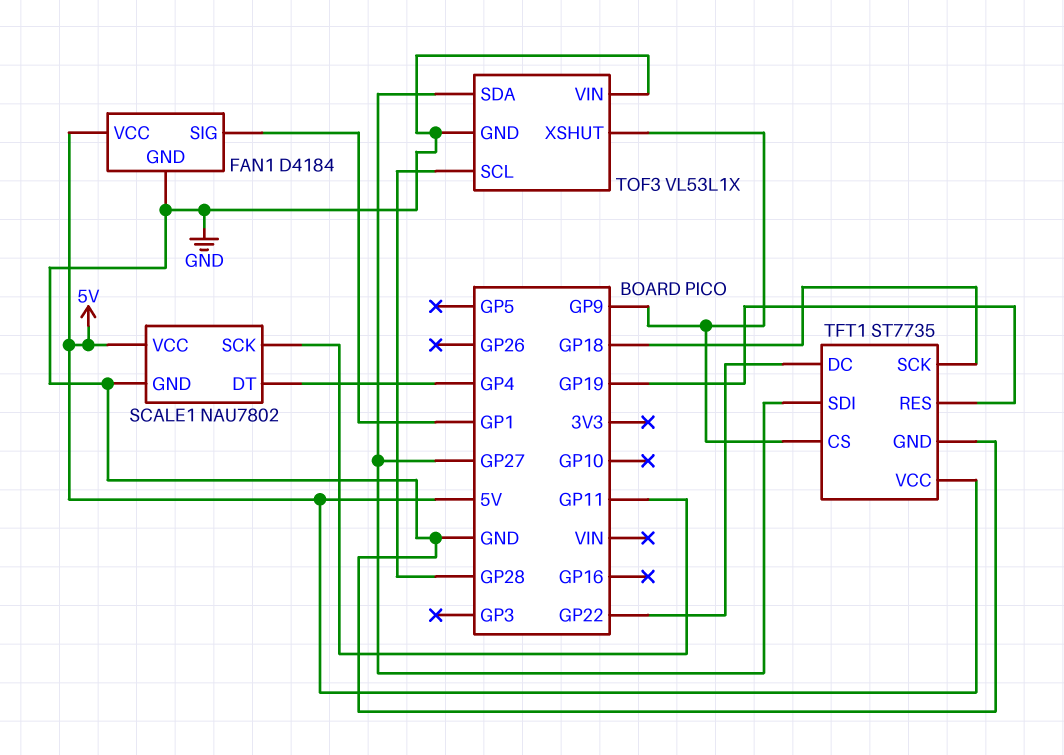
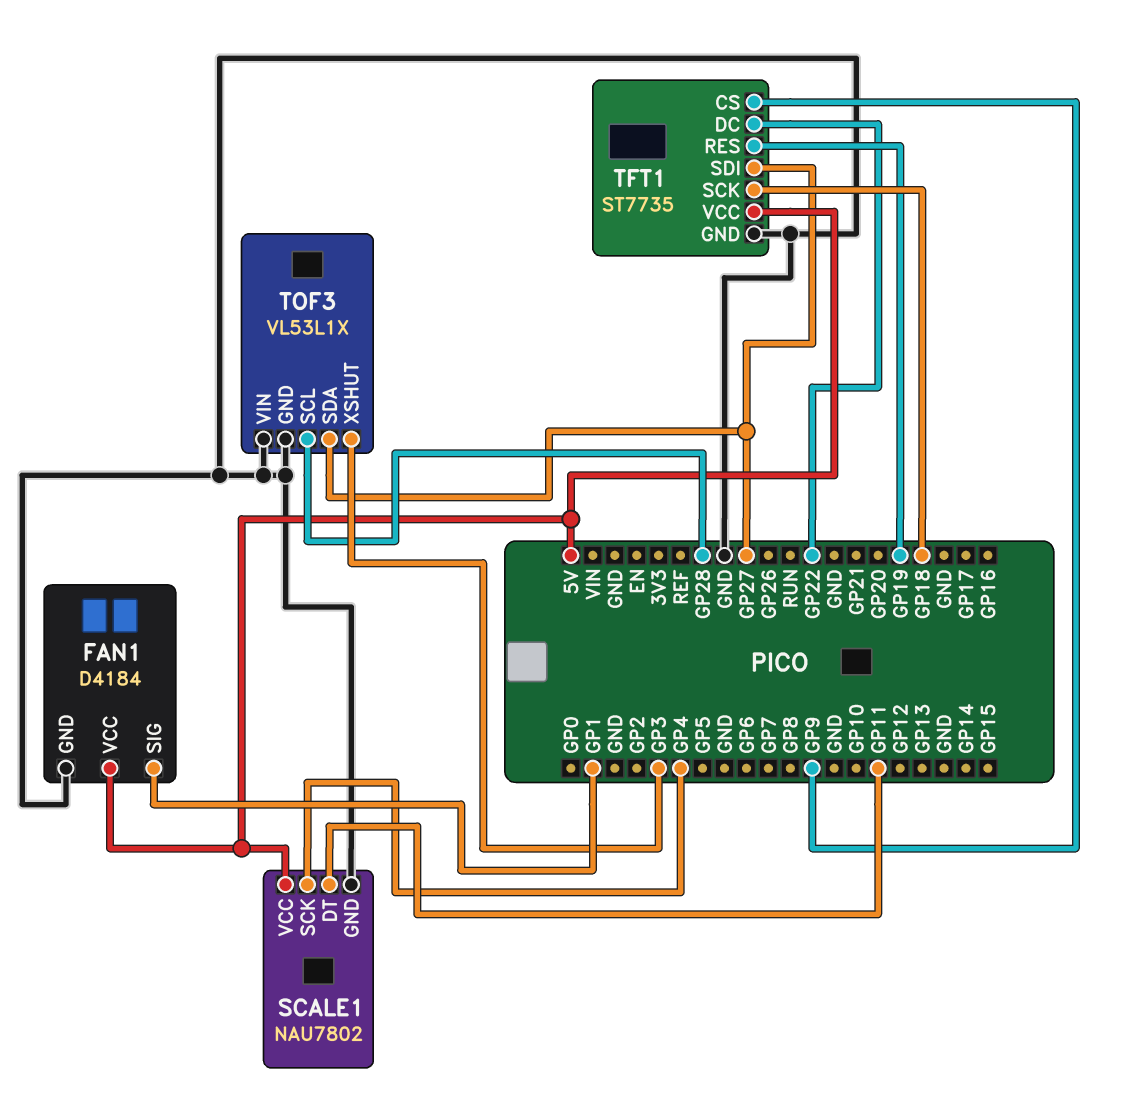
SCALE1 pin DT: GP4 -> GP11
SCALE1 pin SCK: GP11 -> GP4
TOF3 pin XSHUT: GP9 -> GP3

